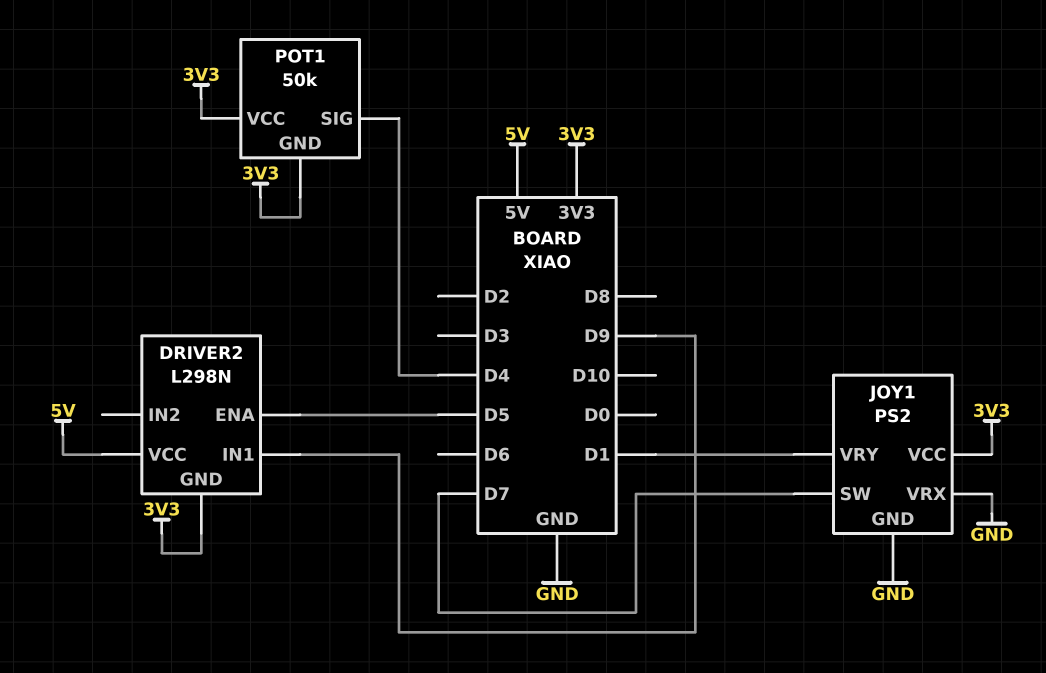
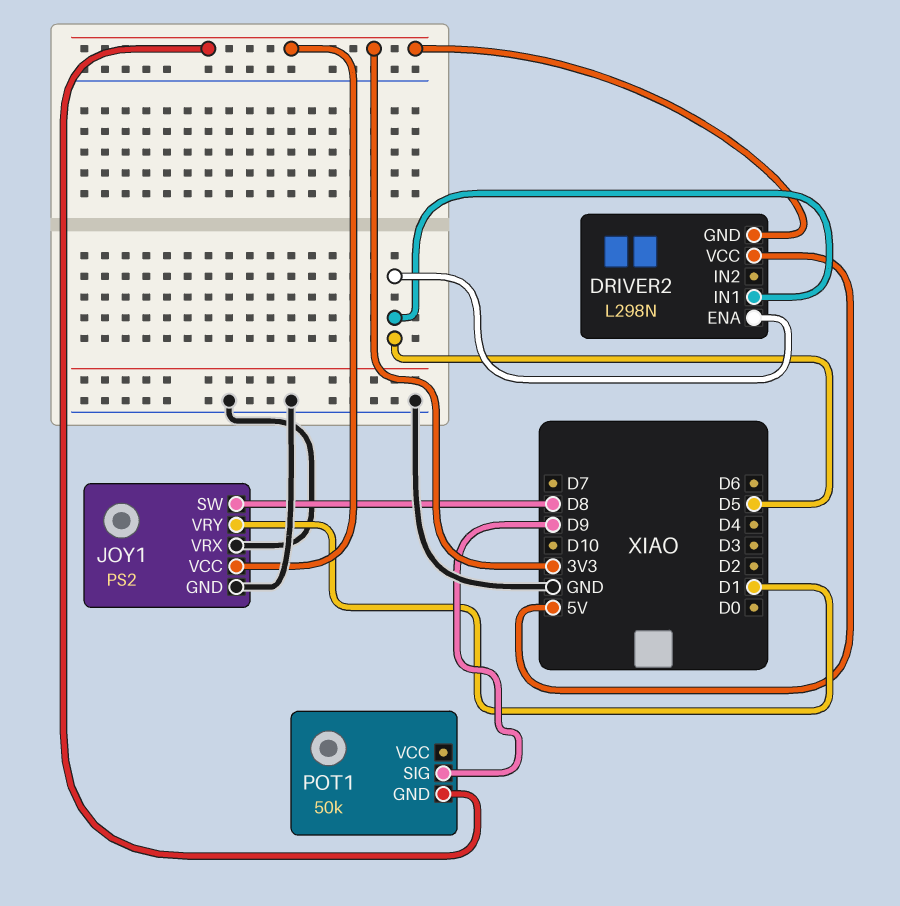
DRIVER2 pin IN1: D9 -> D5
JOY1 pin SW: D7 -> D8
POT1 pin SIG: D4 -> D9
POT1 pin VCC: 3V3 -> none

